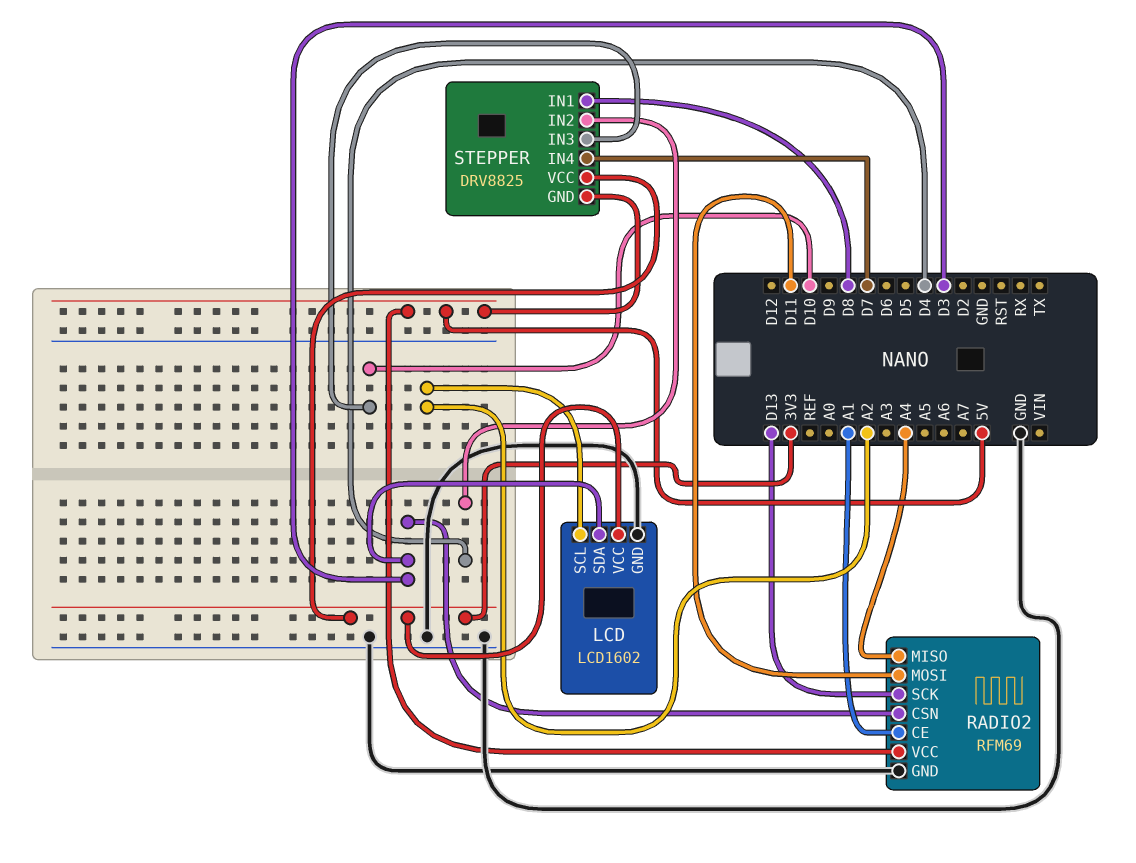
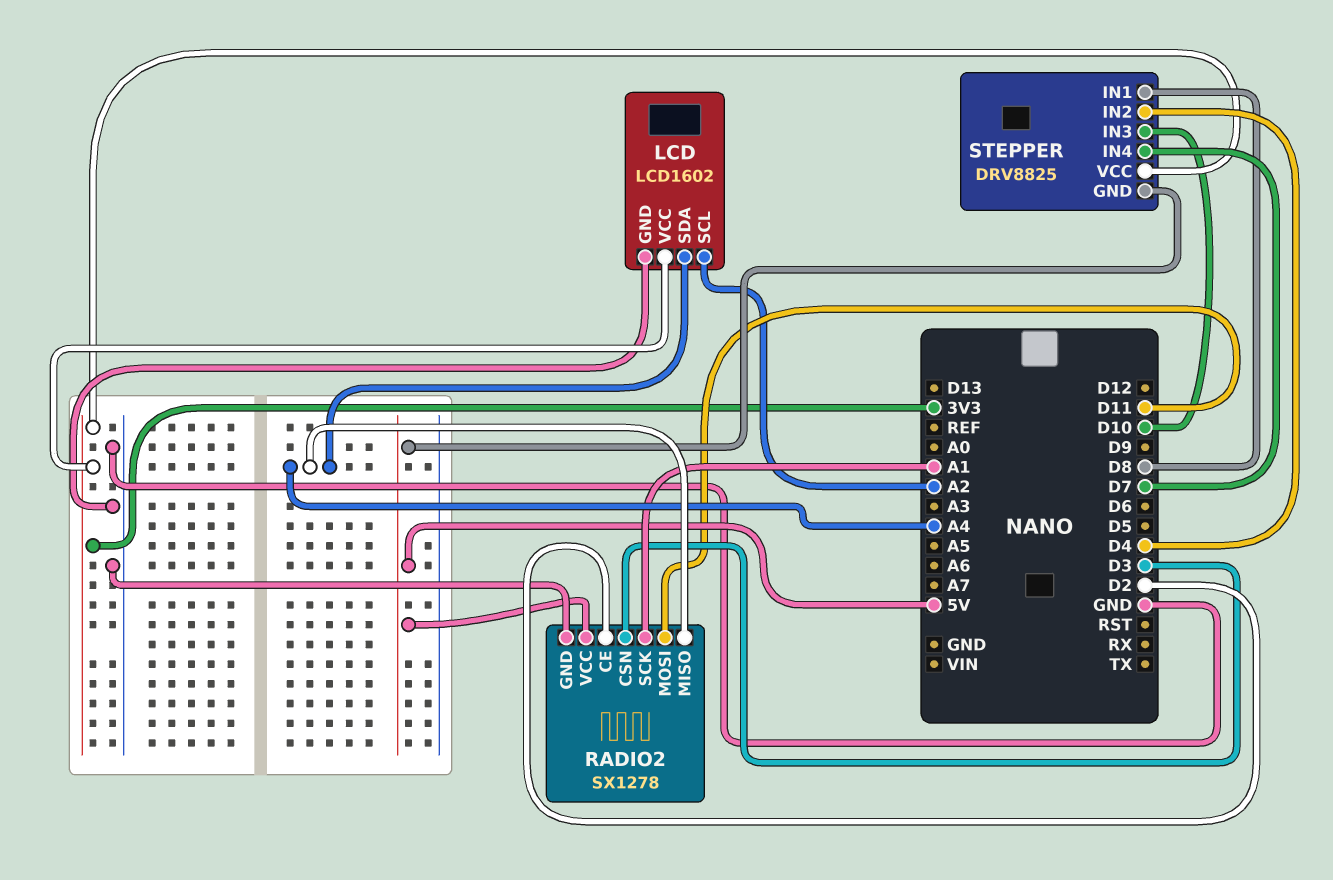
LCD pin SDA: D3 -> A4
RADIO2: RFM69 -> SX1278
RADIO2 pin CE: A1 -> D2
RADIO2 pin SCK: D13 -> A1

